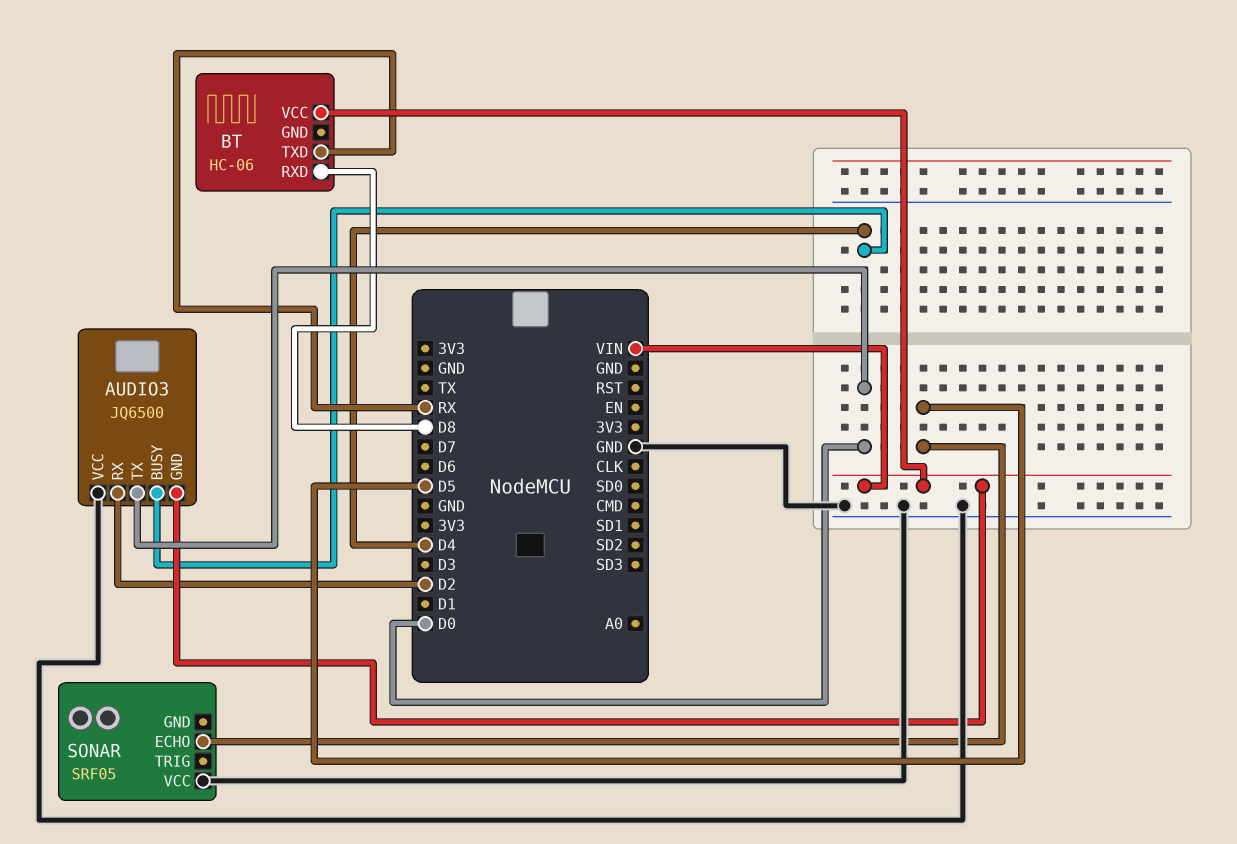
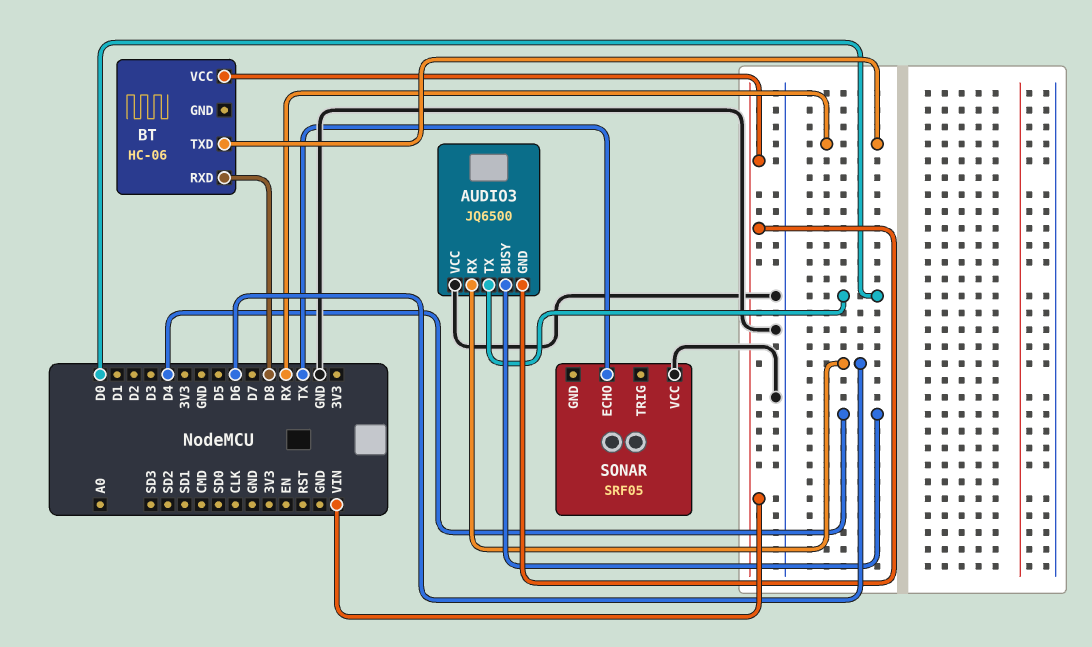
AUDIO3 pin RX: D2 -> D6
SONAR pin ECHO: D5 -> TX

